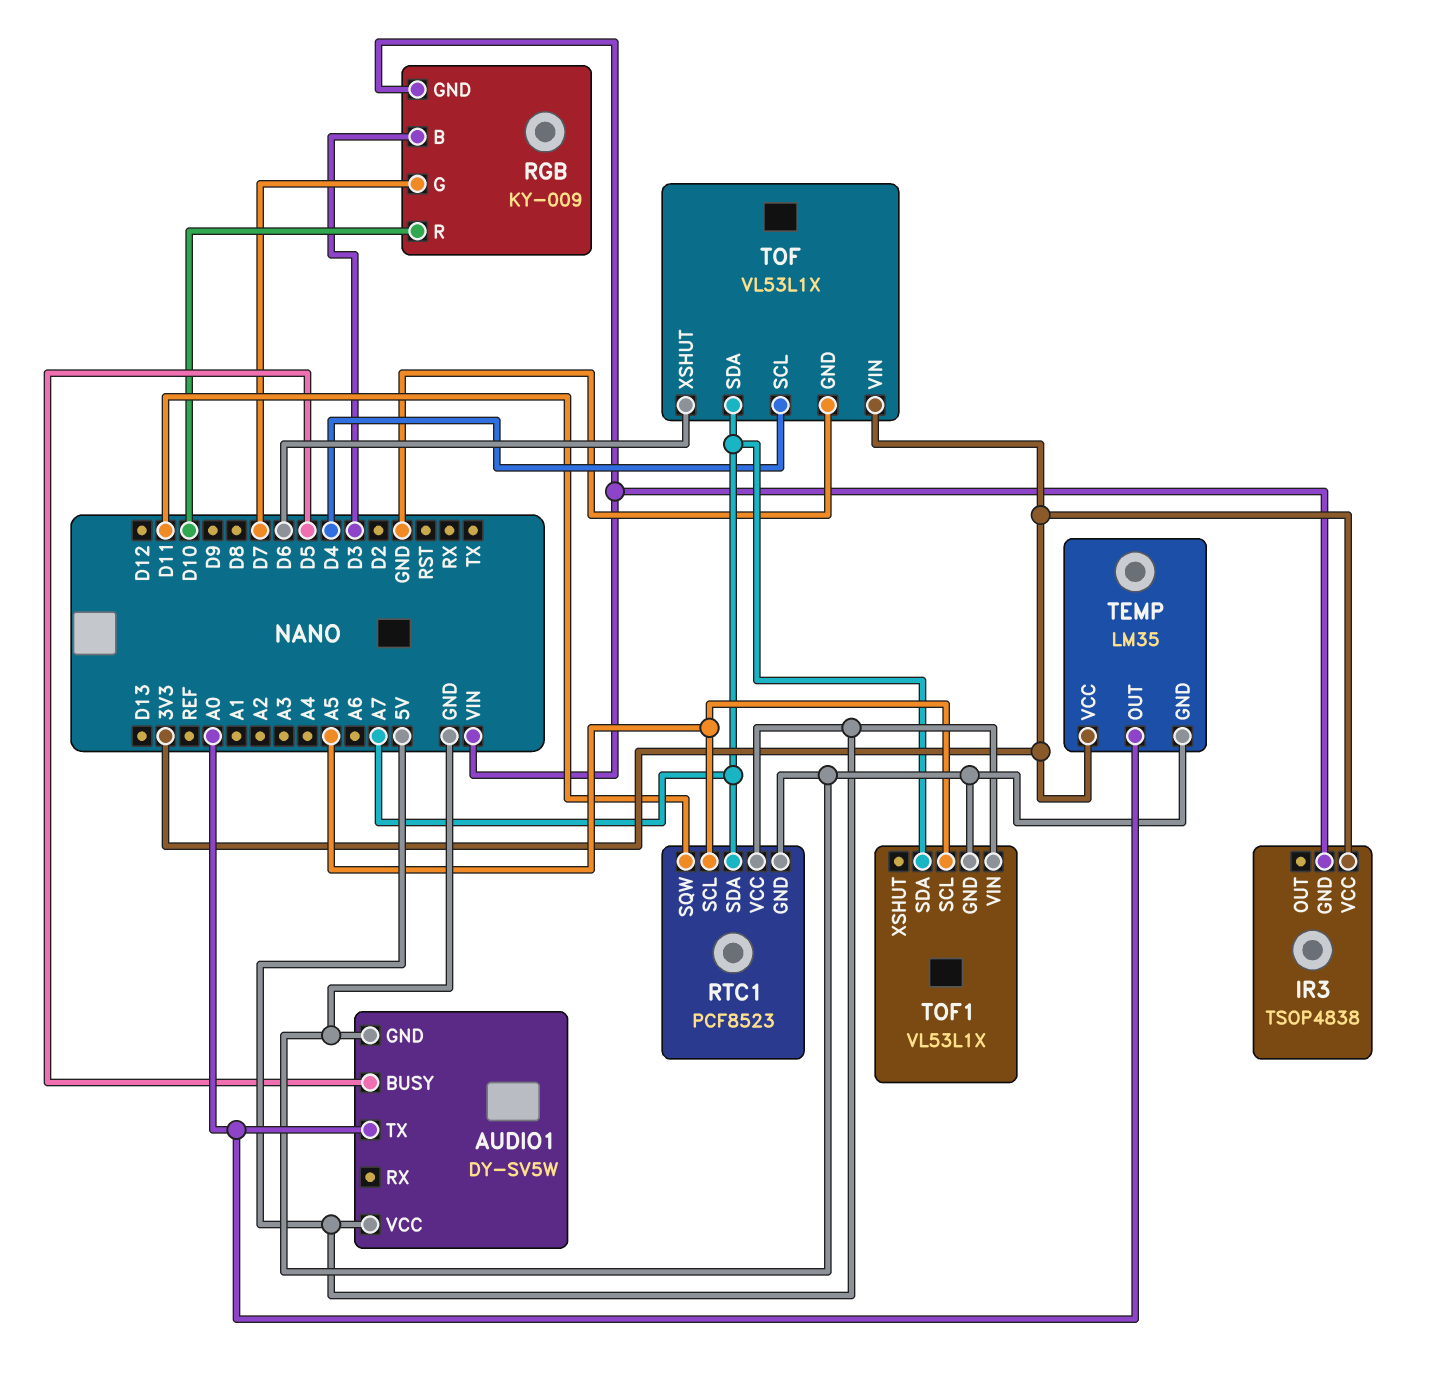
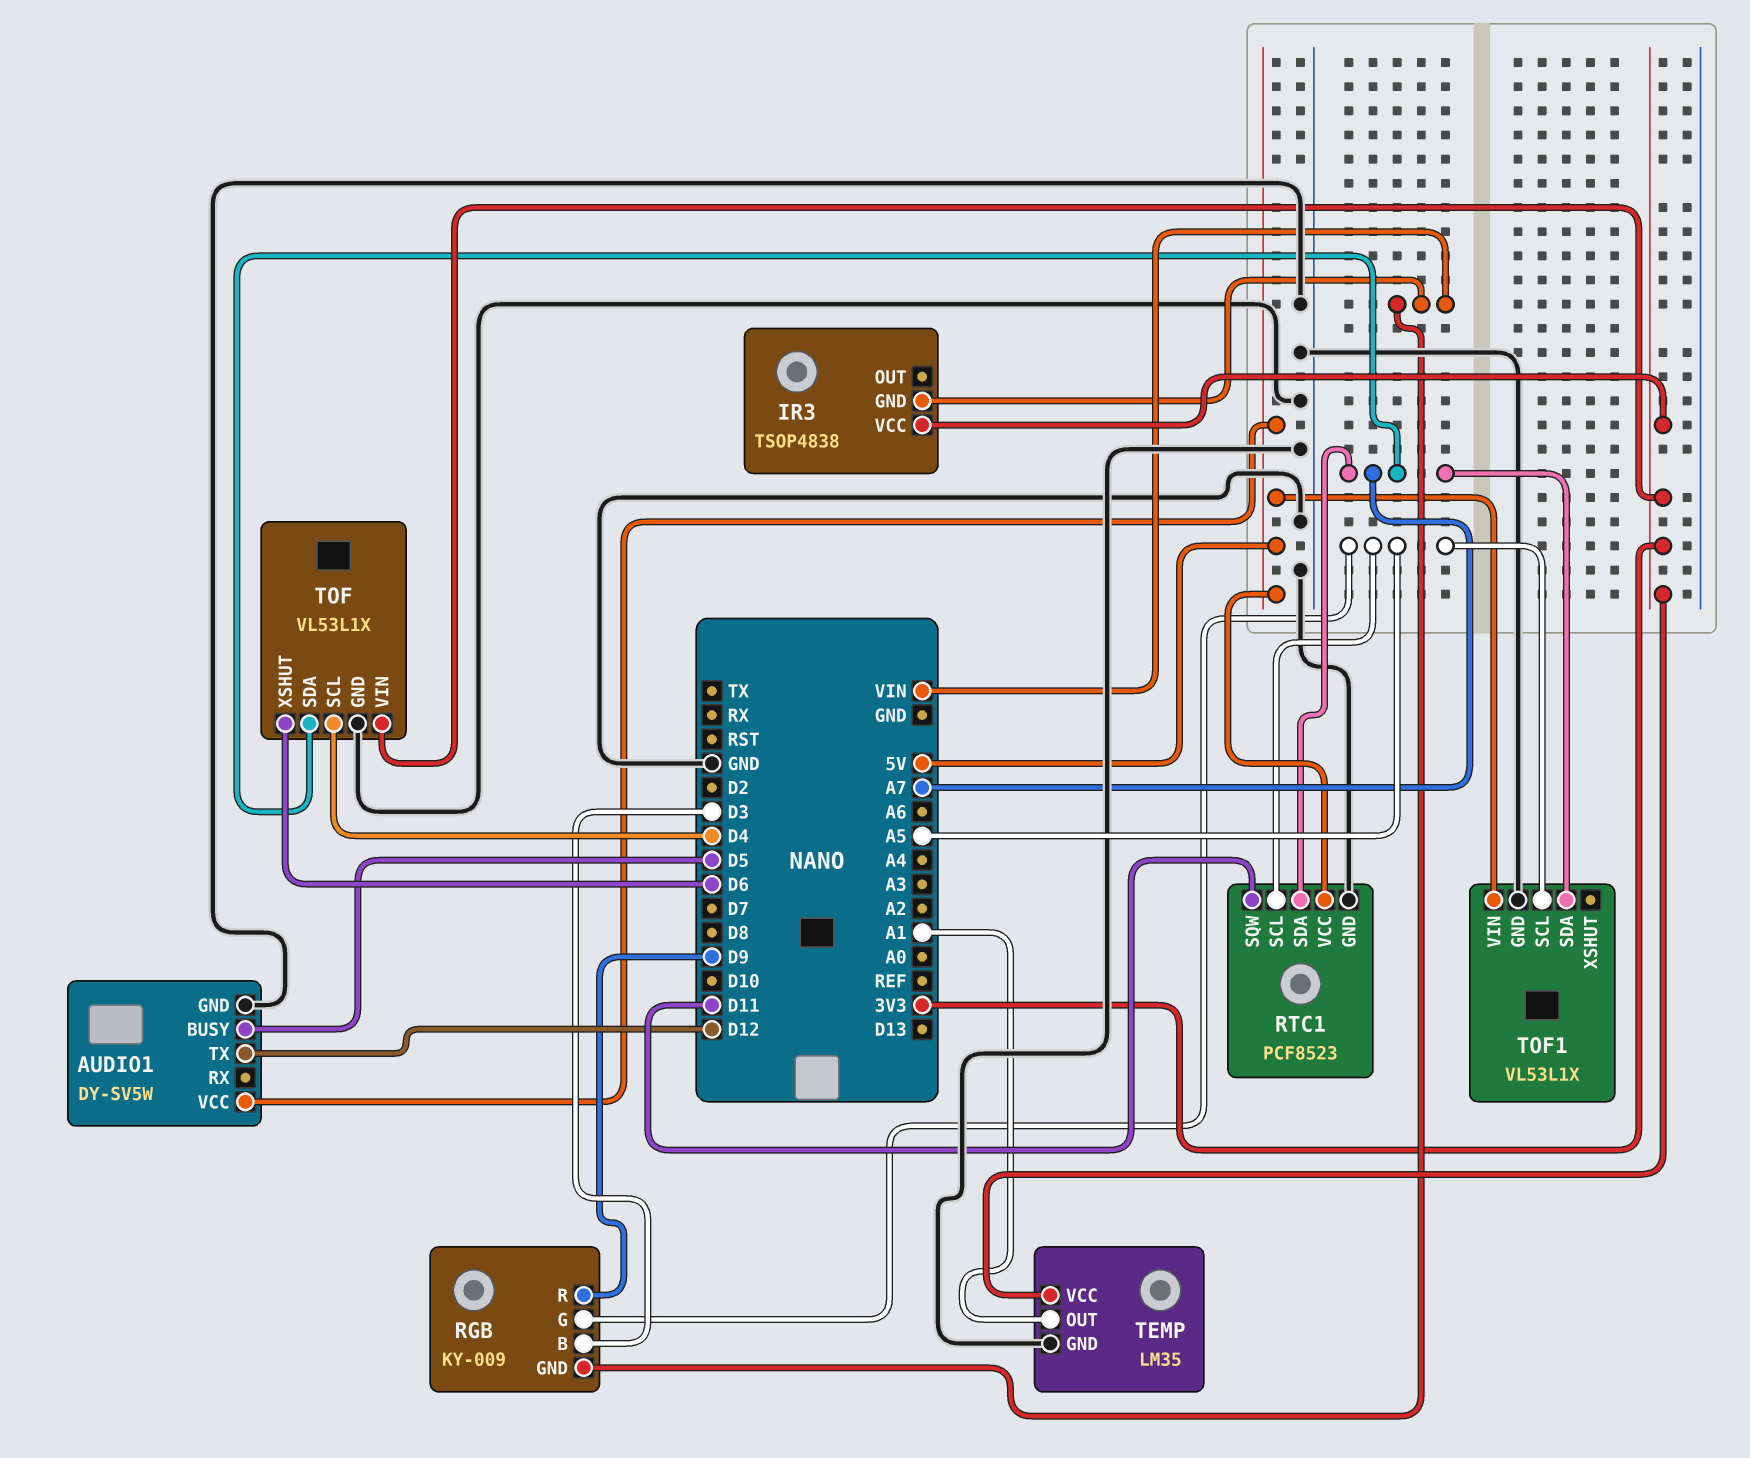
AUDIO1 pin TX: A0 -> D12
RGB pin G: D7 -> A5
RGB pin R: D10 -> D9
TEMP pin OUT: A0 -> A1

